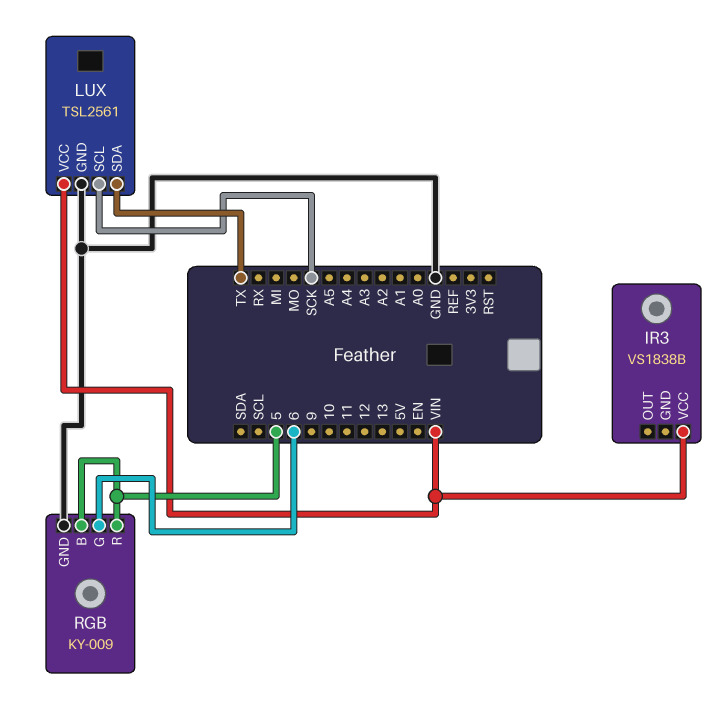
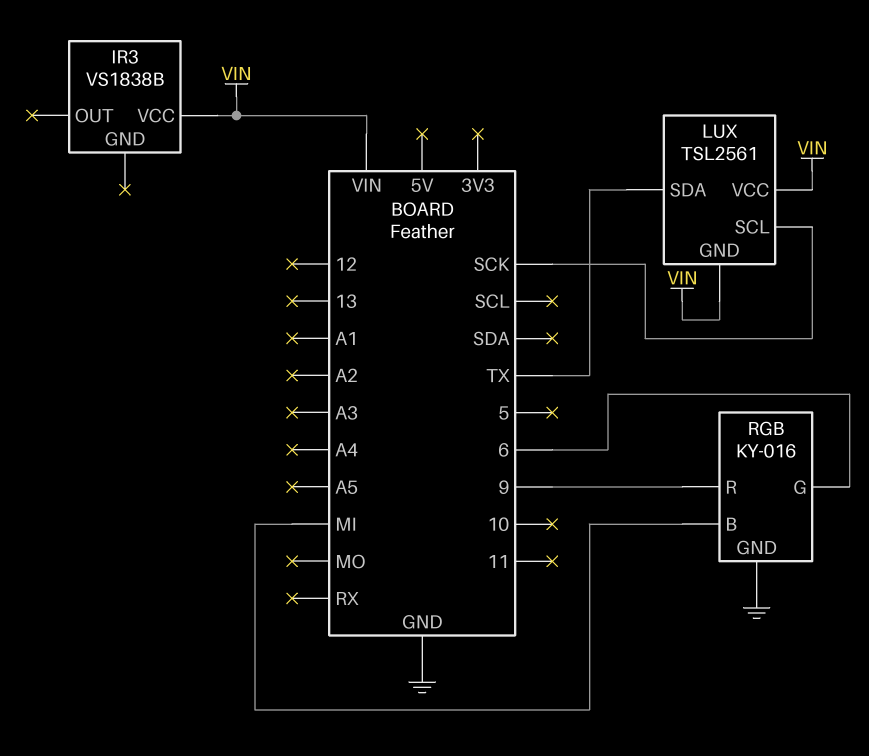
LUX pin GND: GND -> VIN
RGB: KY-009 -> KY-016
RGB pin B: 5 -> MI
RGB pin R: 5 -> 9

